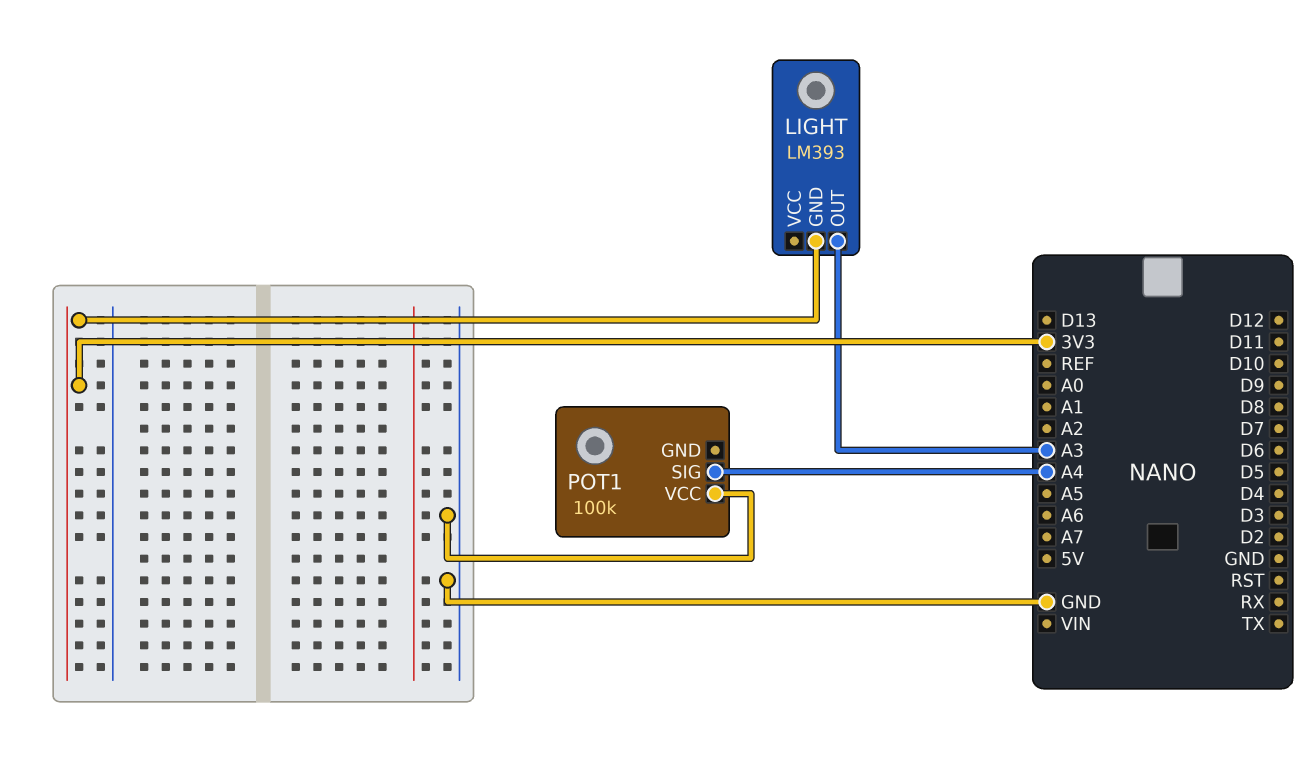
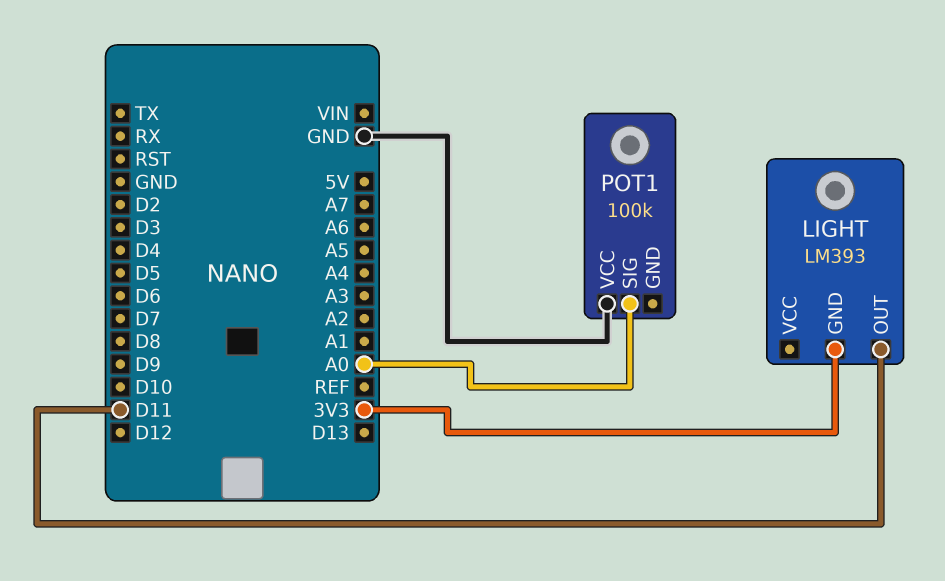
LIGHT pin OUT: A3 -> D11
POT1 pin SIG: A4 -> A0

